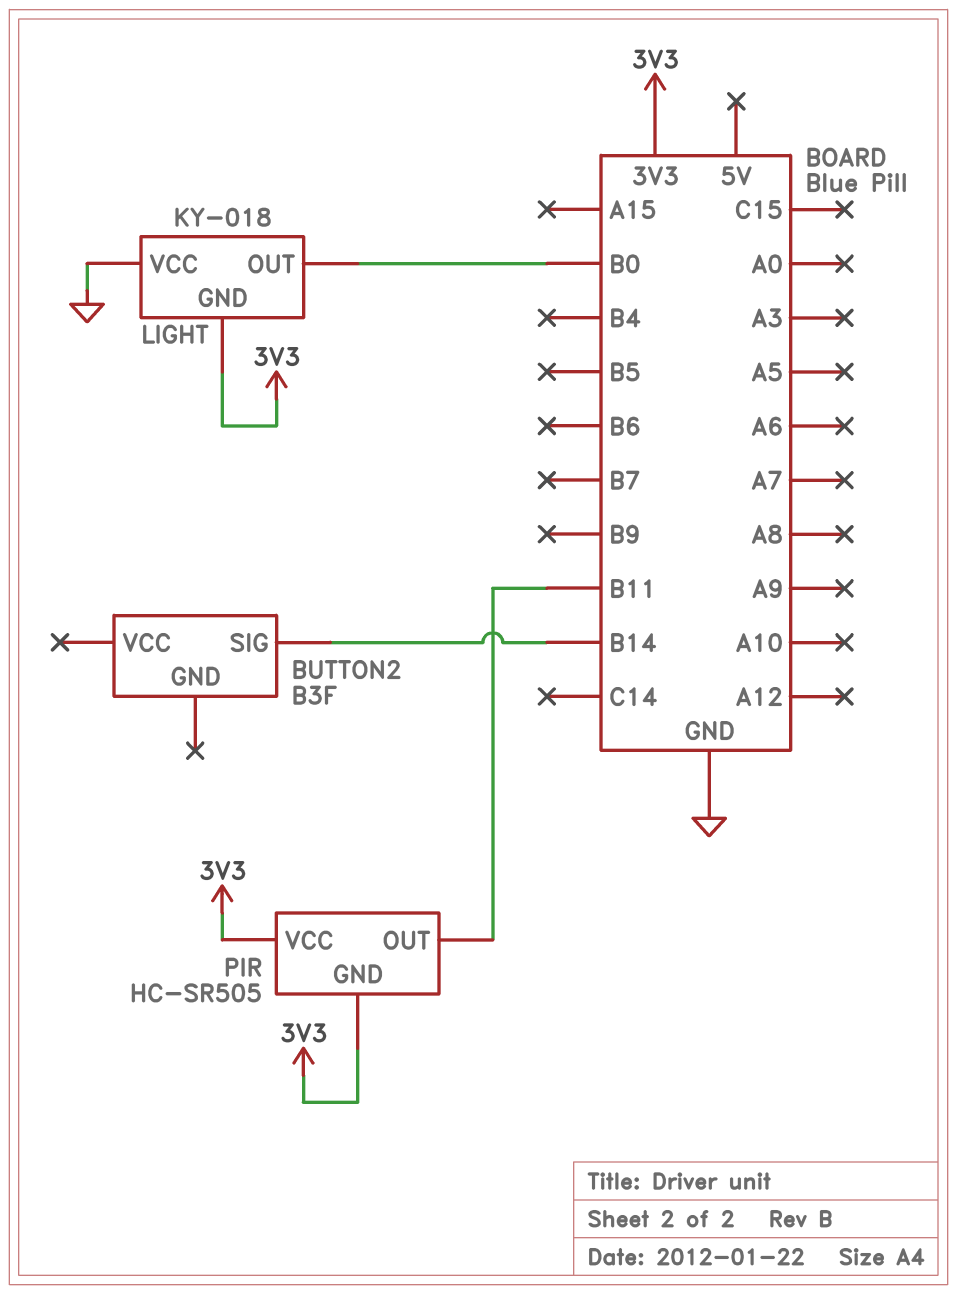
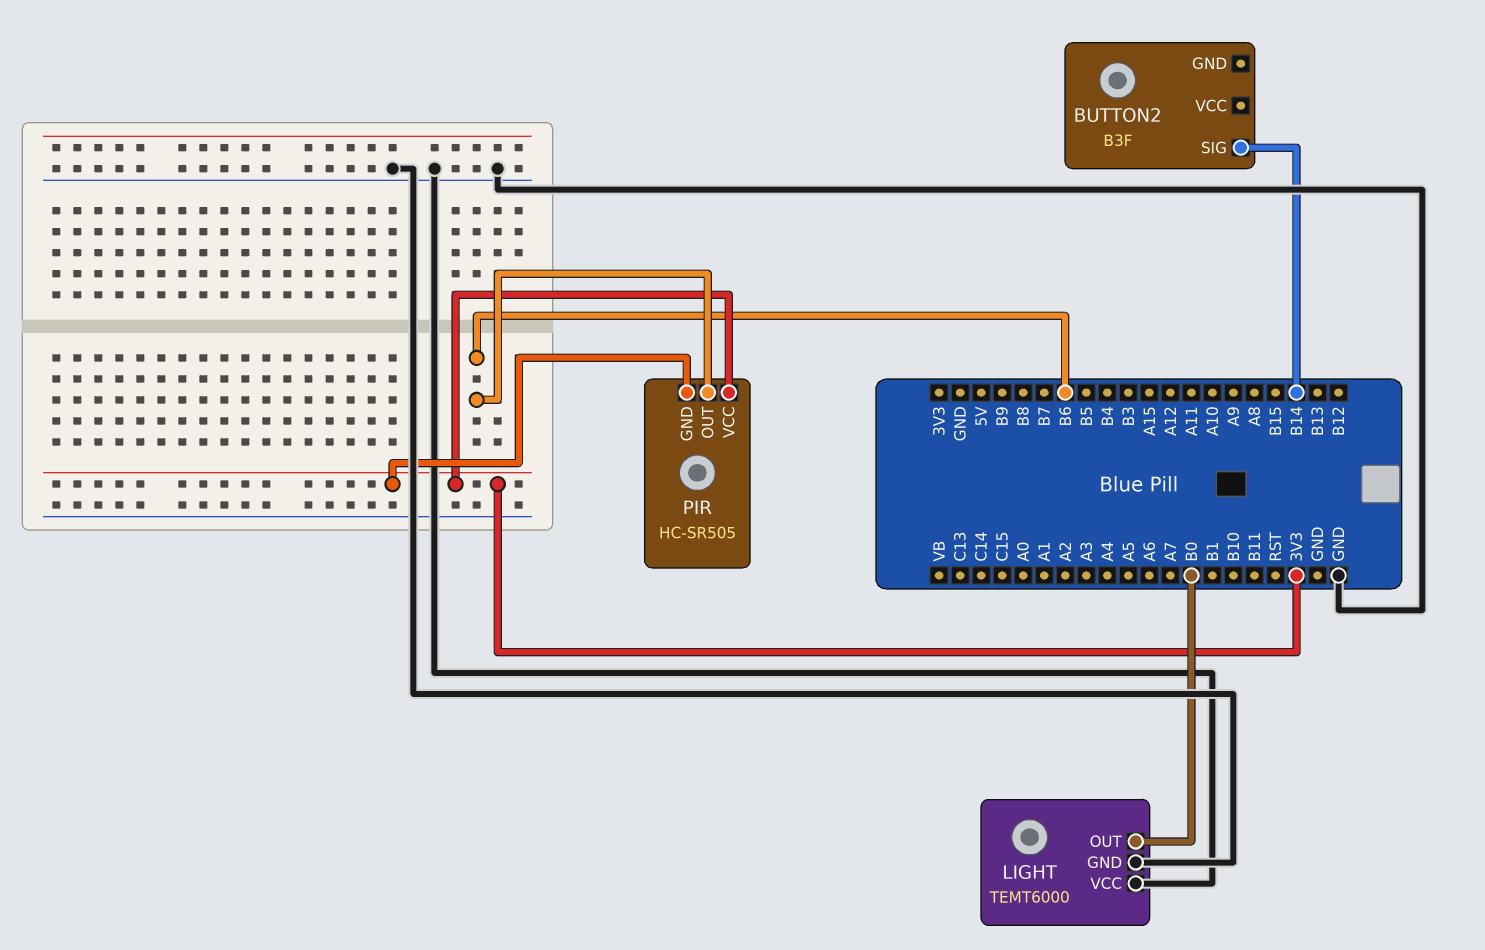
LIGHT: KY-018 -> TEMT6000
LIGHT pin GND: 3V3 -> GND
PIR pin OUT: B11 -> B6

